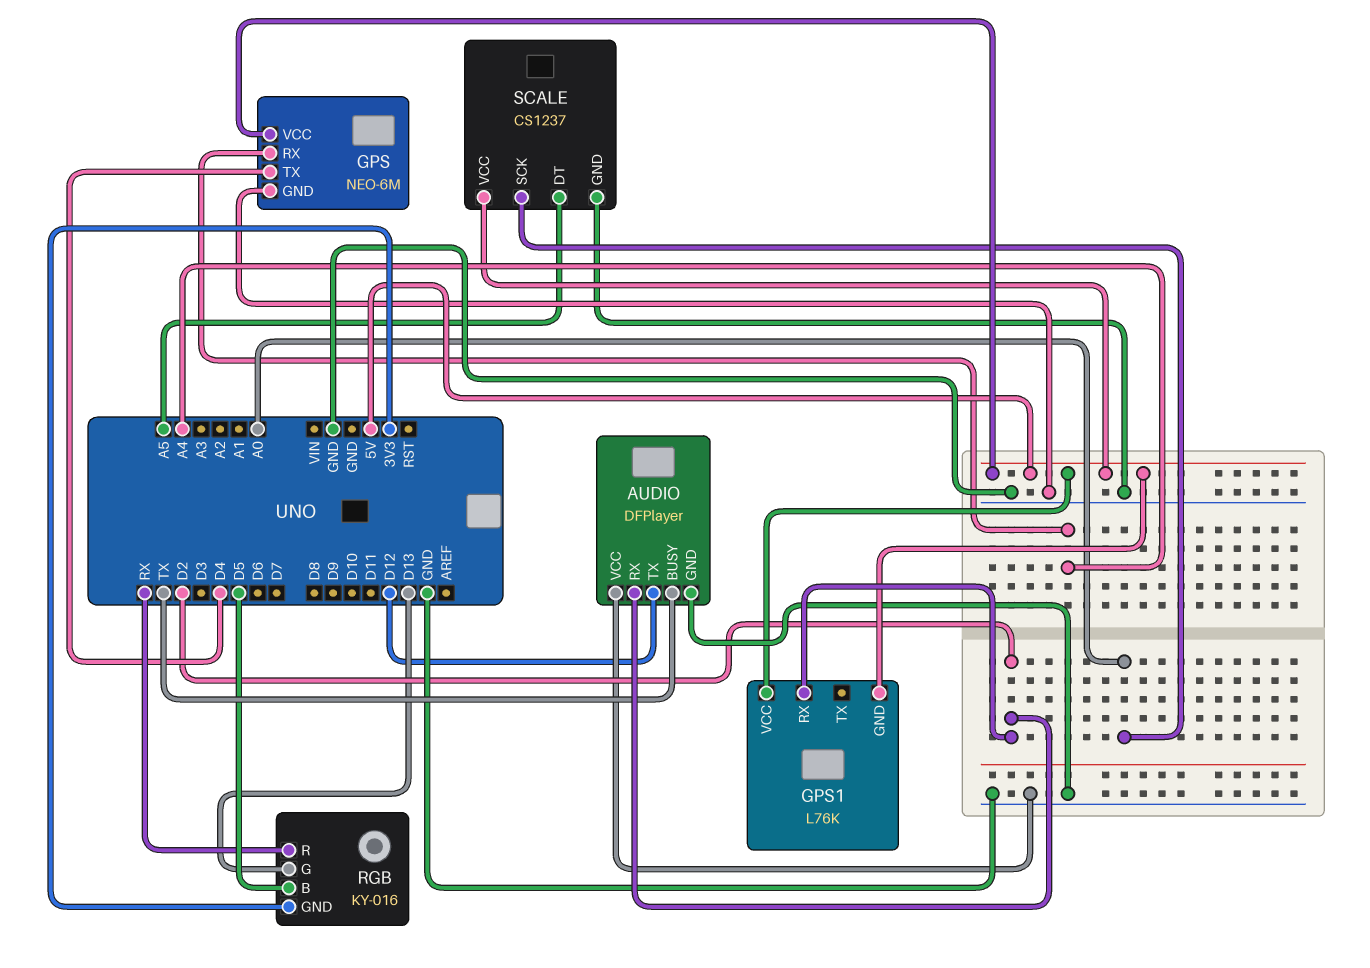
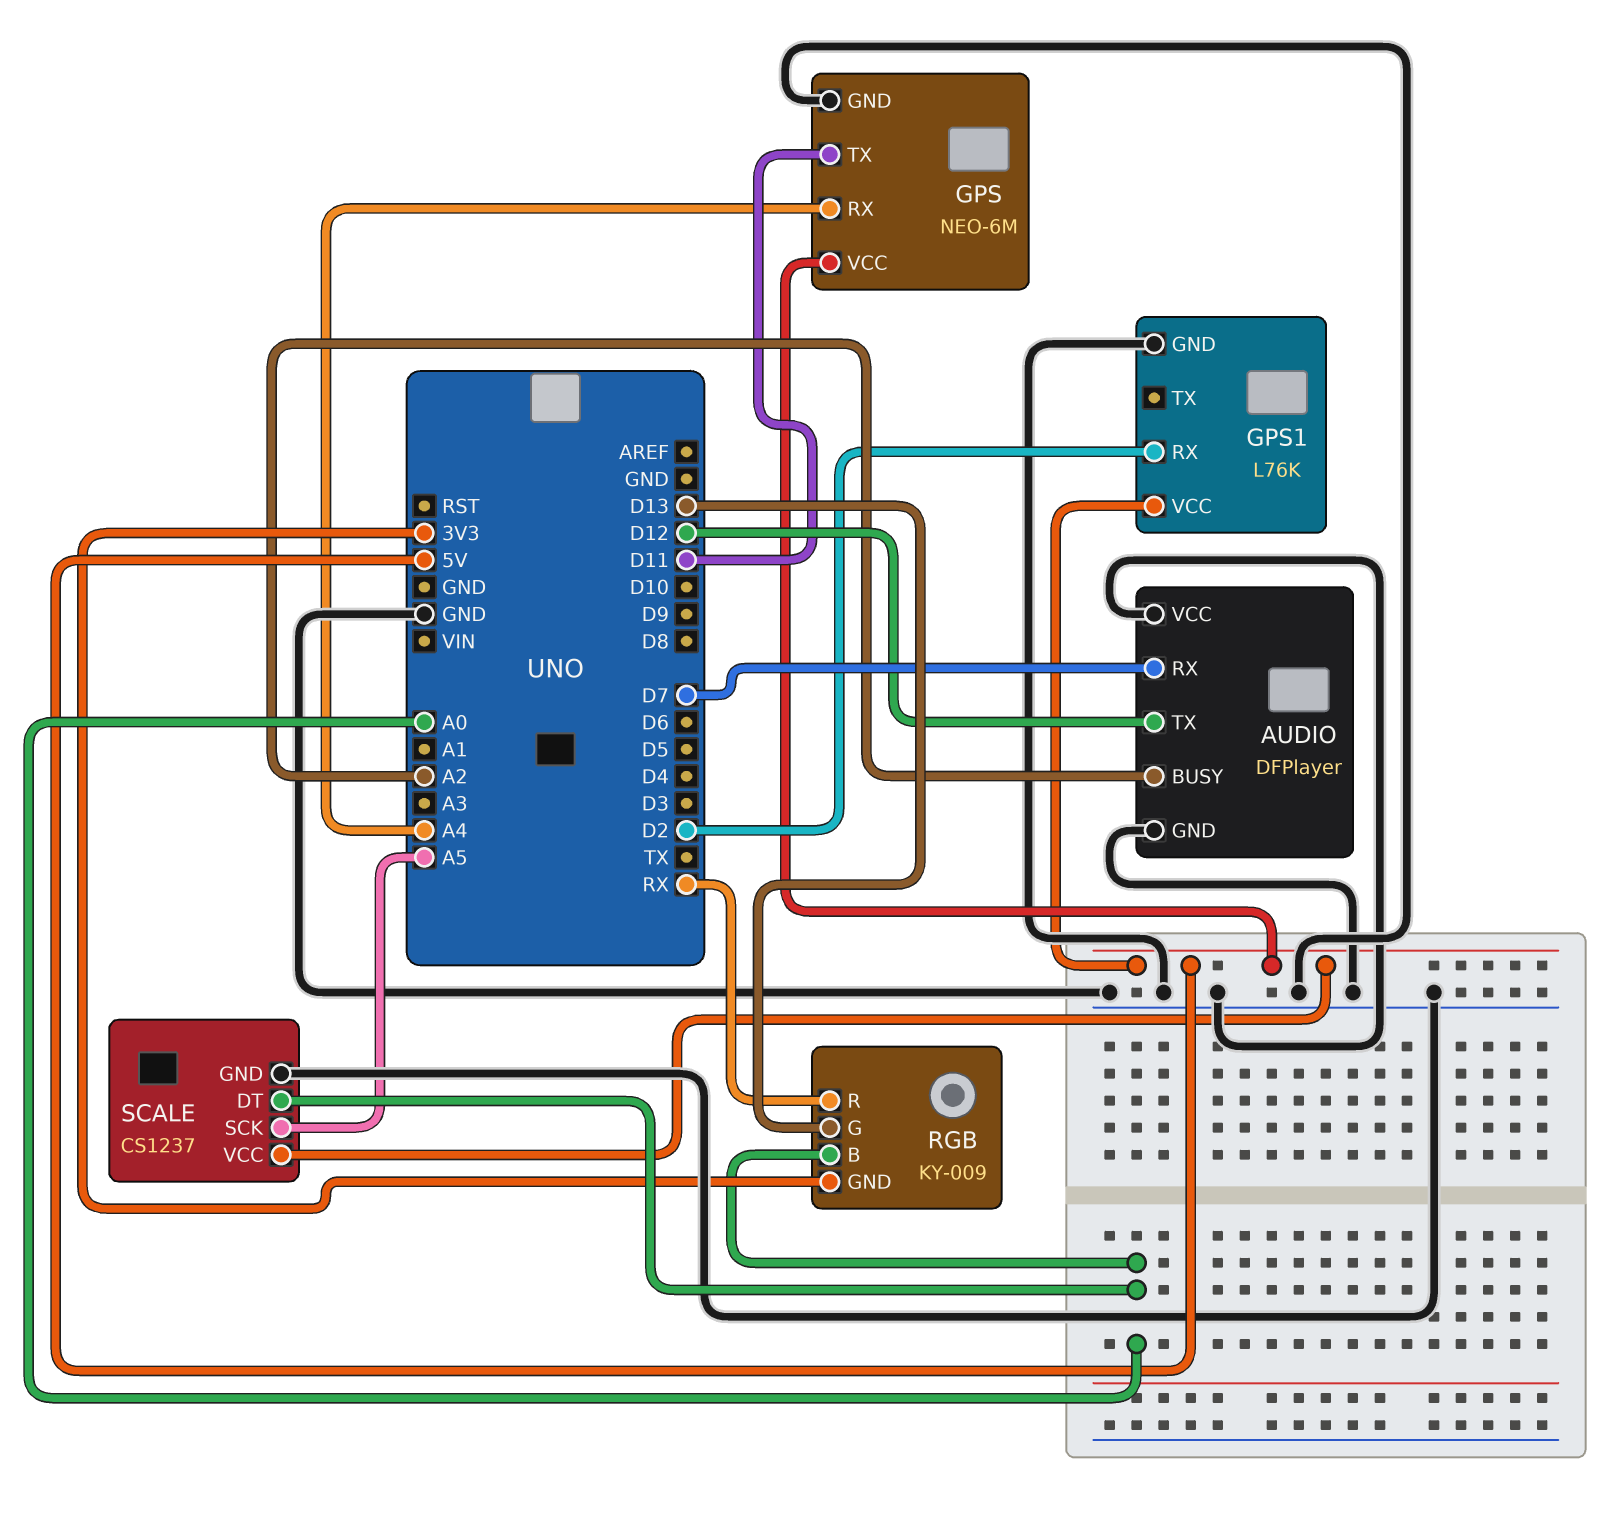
AUDIO pin BUSY: TX -> A2
AUDIO pin RX: D2 -> D7
GPS pin TX: D4 -> D11
GPS1 pin GND: 5V -> GND
RGB: KY-016 -> KY-009
RGB pin B: D5 -> A0
SCALE pin DT: A5 -> A0
SCALE pin SCK: A0 -> A5

